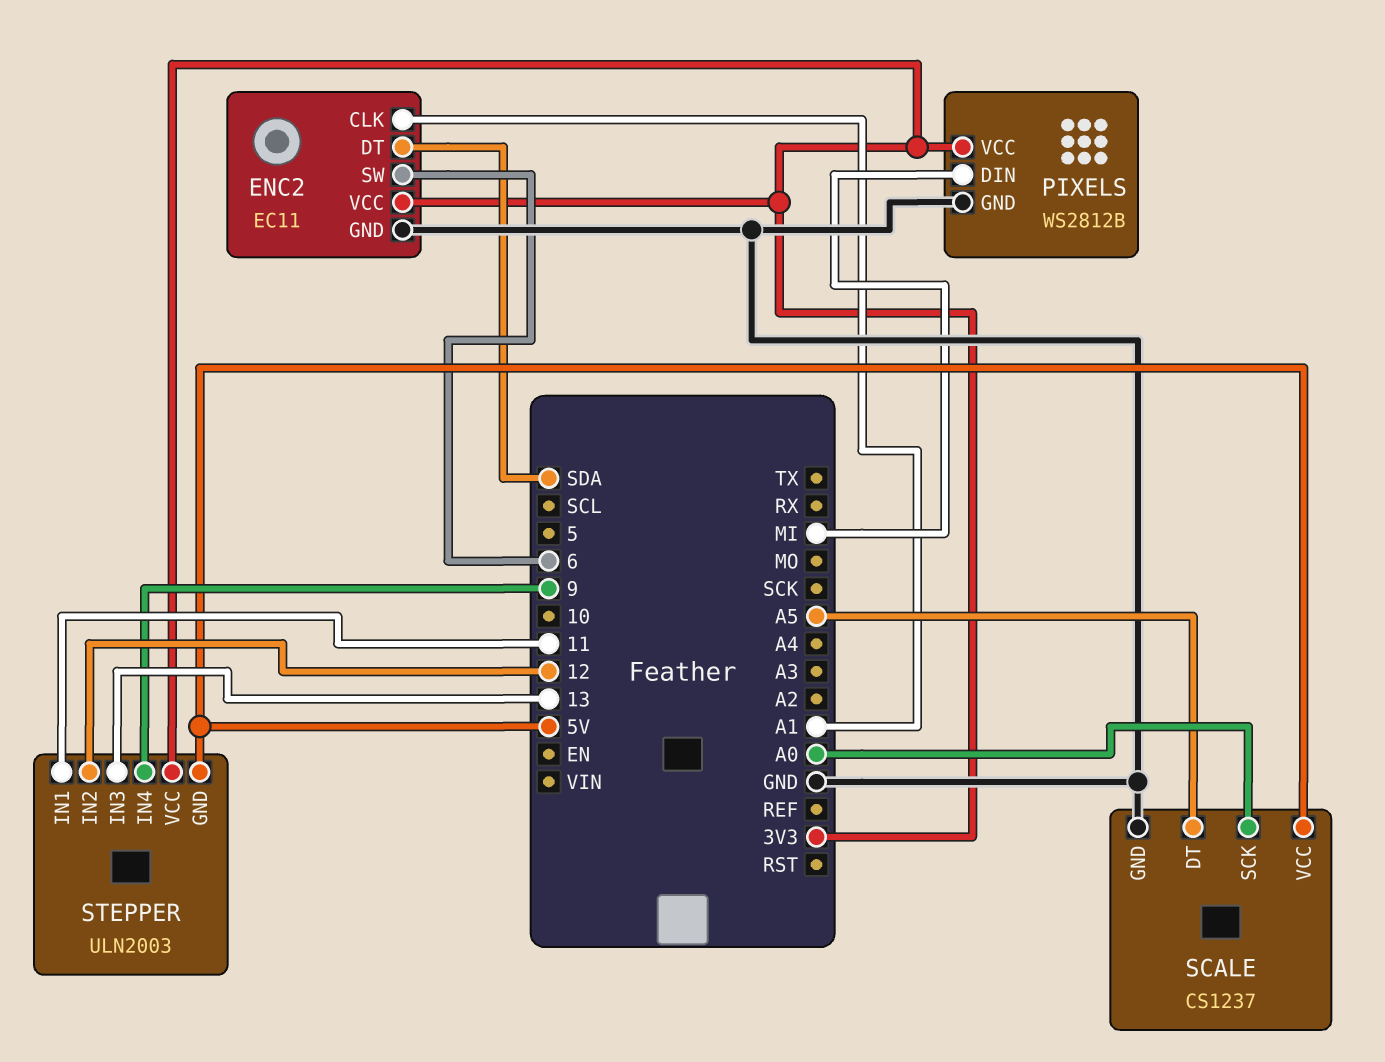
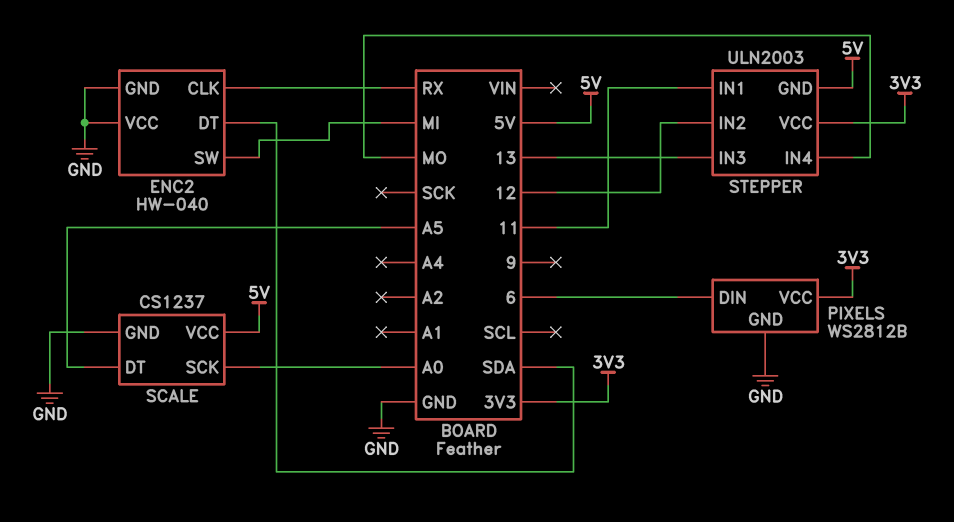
ENC2: EC11 -> HW-040
ENC2 pin CLK: A1 -> RX
ENC2 pin SW: 6 -> MI
ENC2 pin VCC: 3V3 -> GND
PIXELS pin DIN: MI -> 6
STEPPER pin IN4: 9 -> MO

